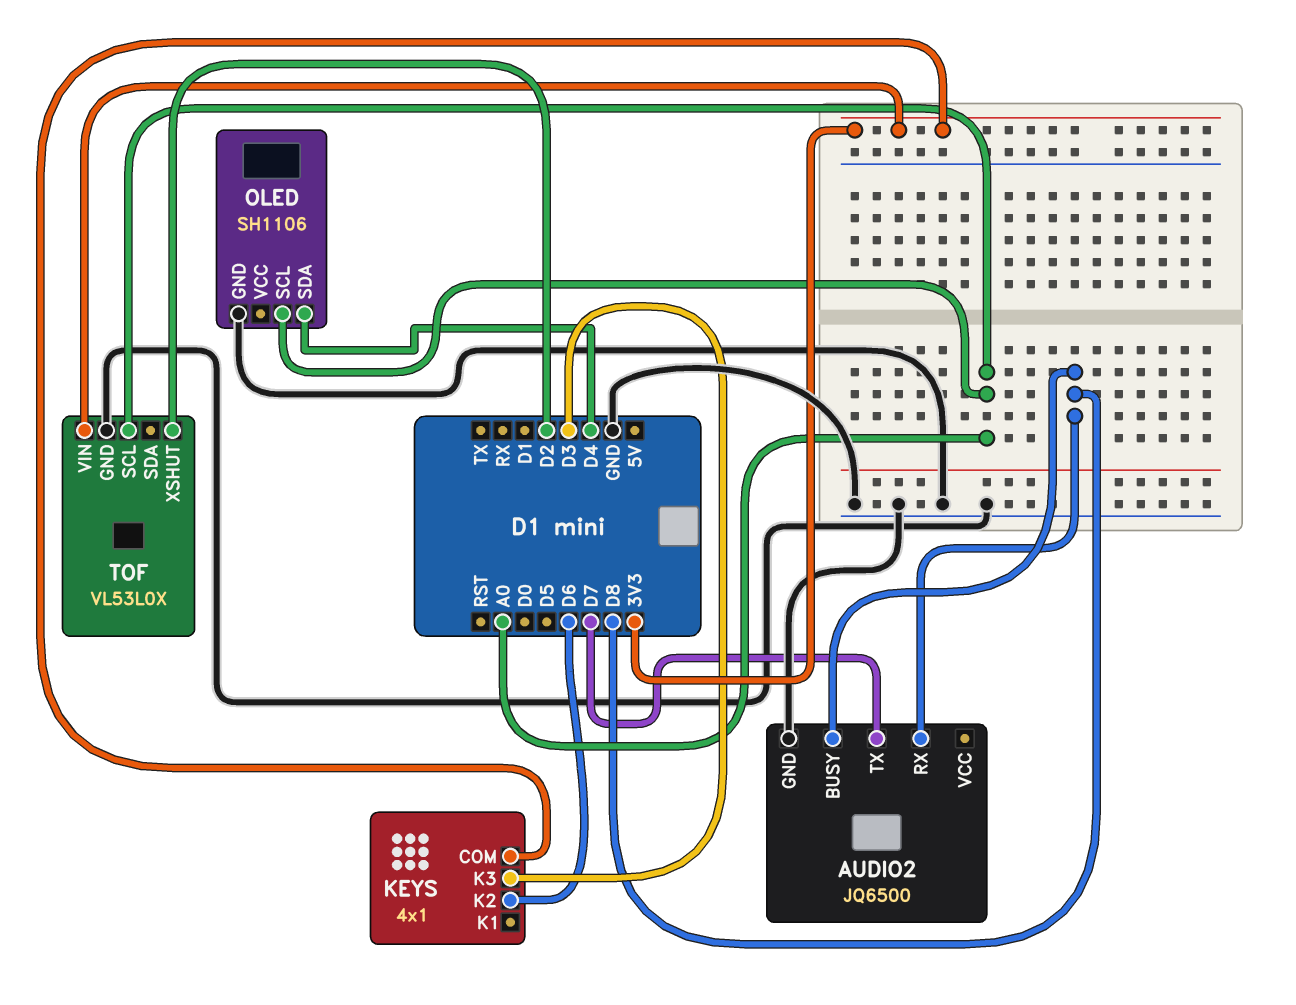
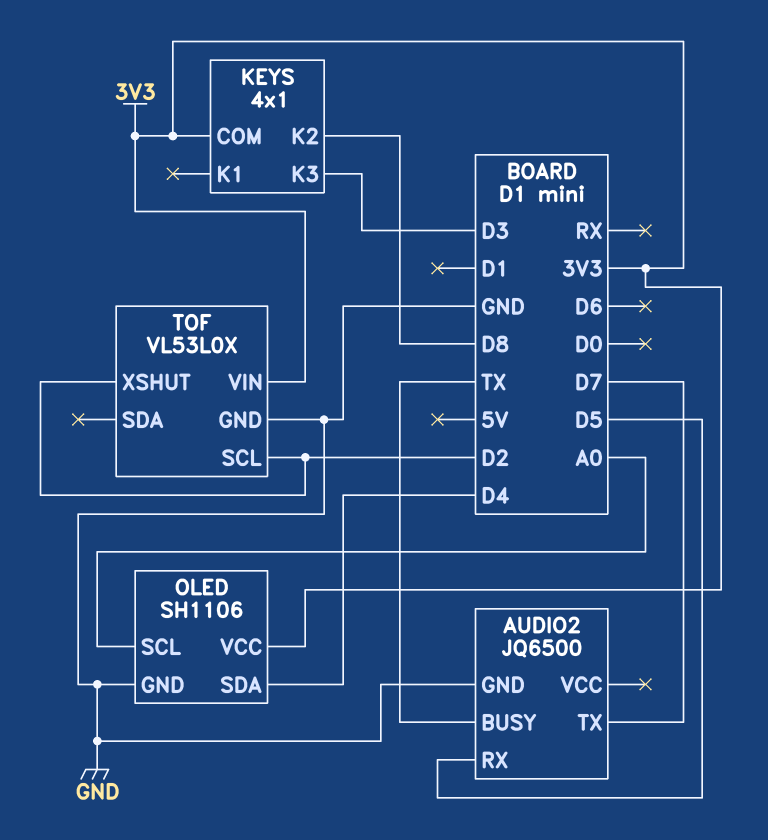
AUDIO2 pin BUSY: D8 -> TX
AUDIO2 pin RX: D8 -> D5
KEYS pin K2: D6 -> D8
OLED pin VCC: none -> 3V3
TOF pin SCL: A0 -> D2

